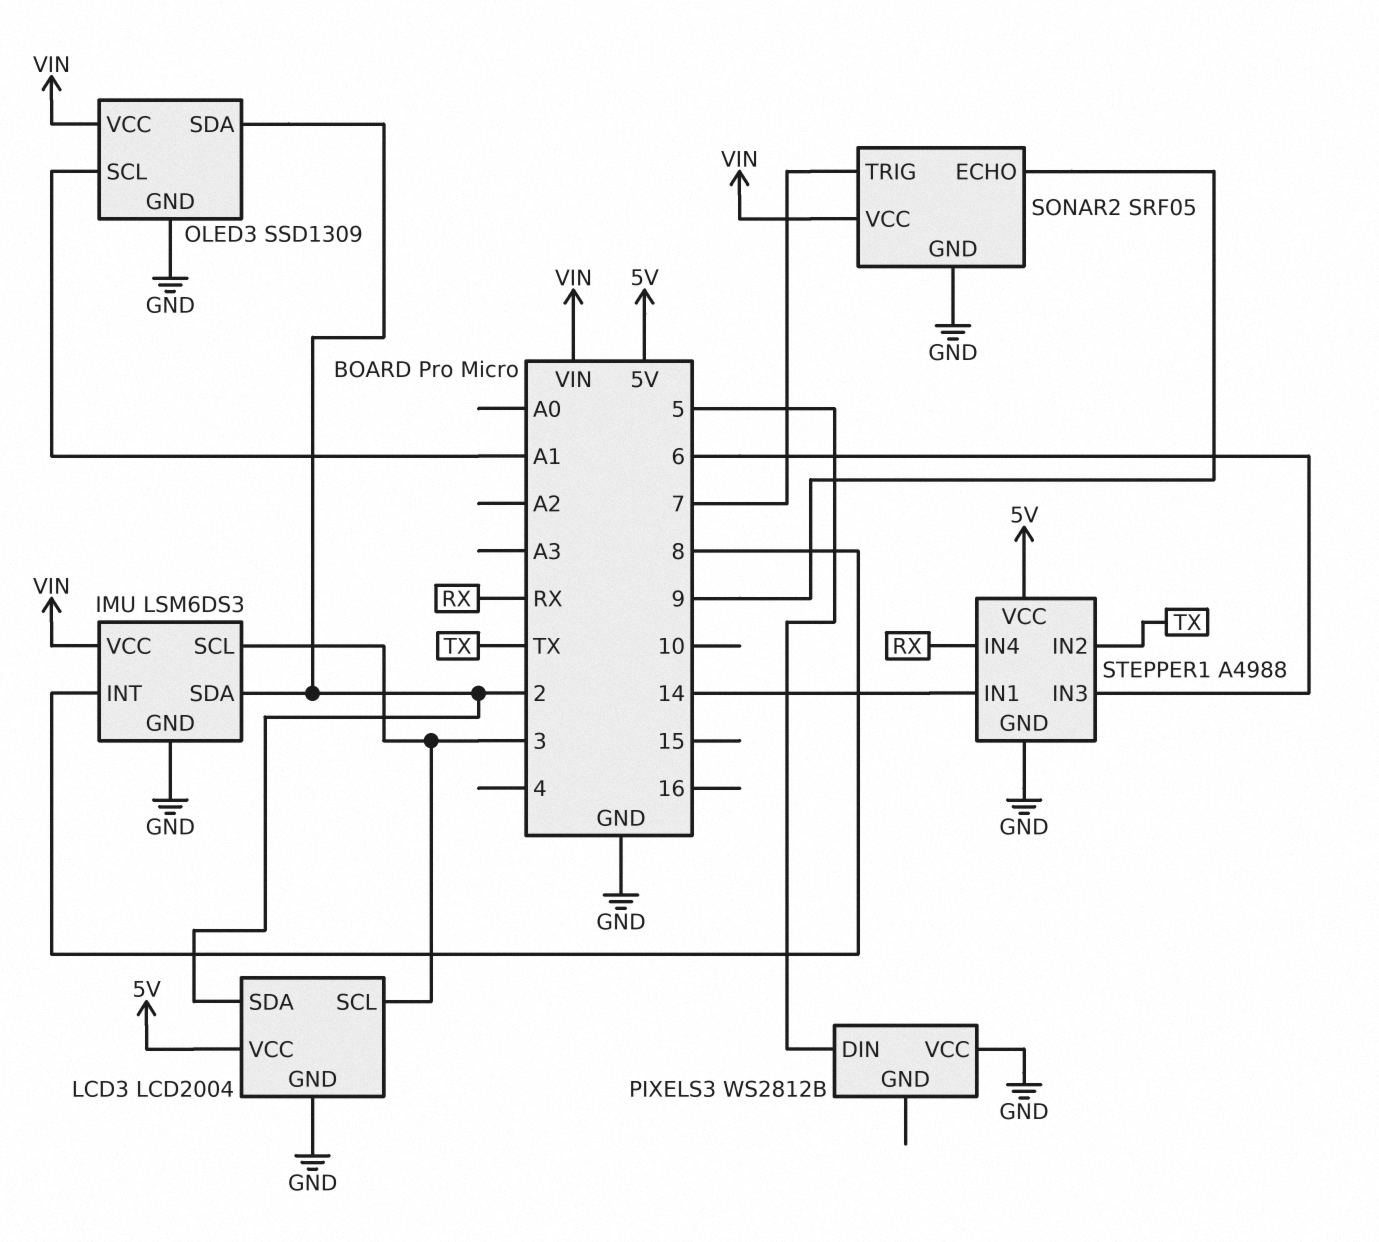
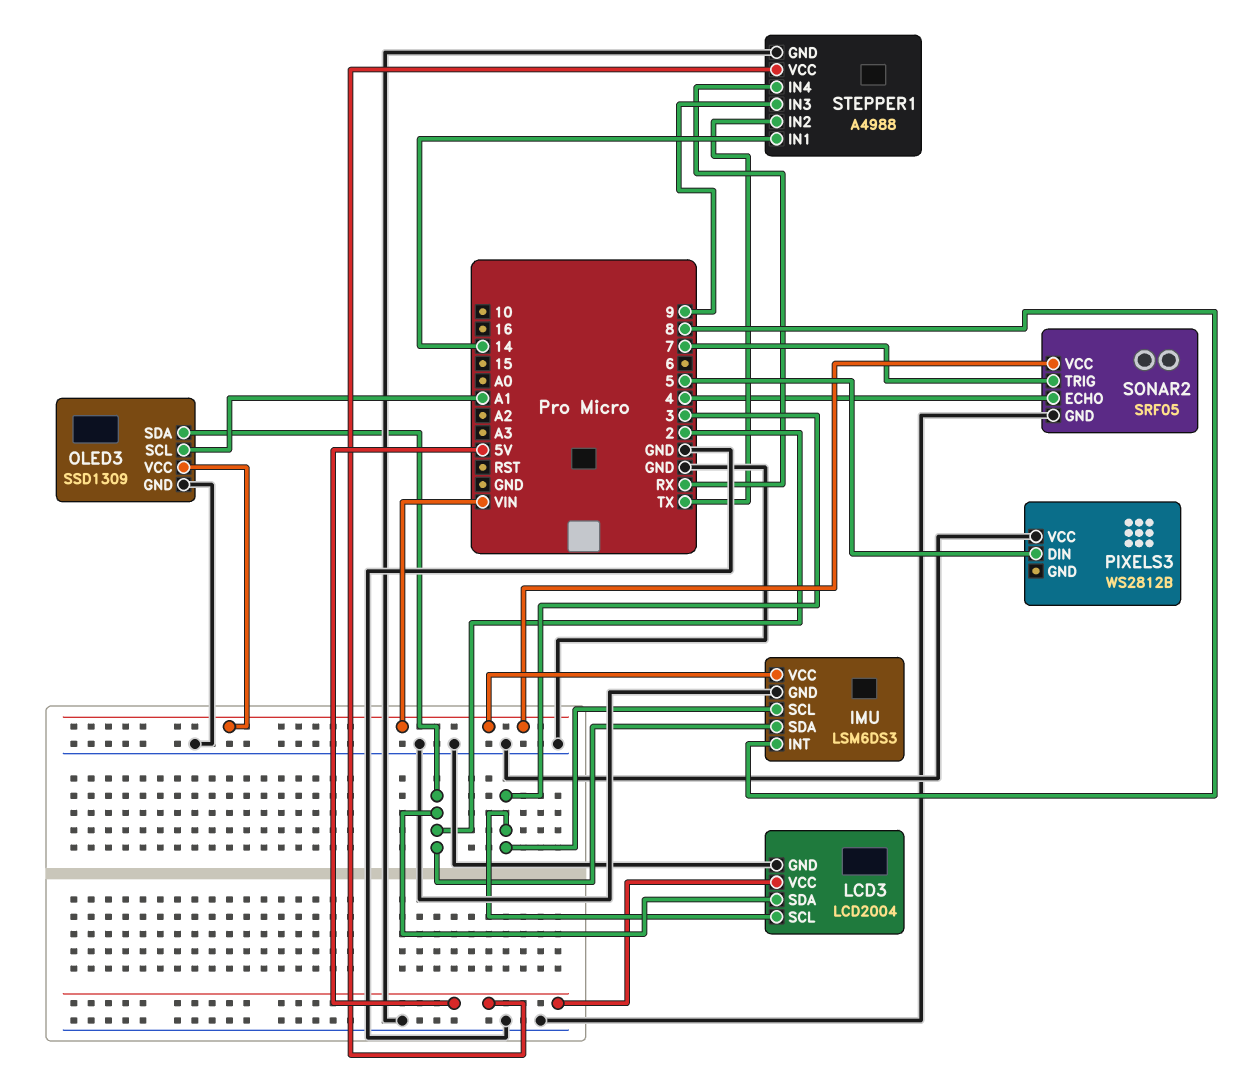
SONAR2 pin ECHO: 9 -> 4
STEPPER1 pin IN3: 6 -> 9

